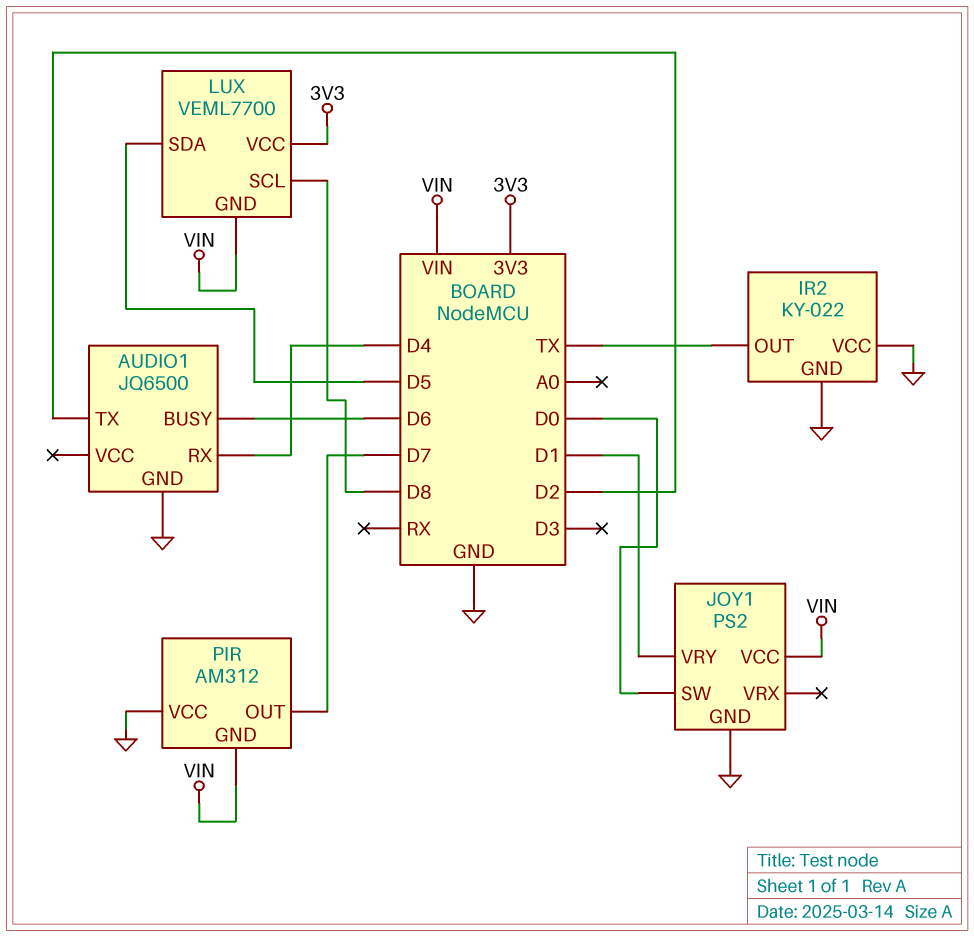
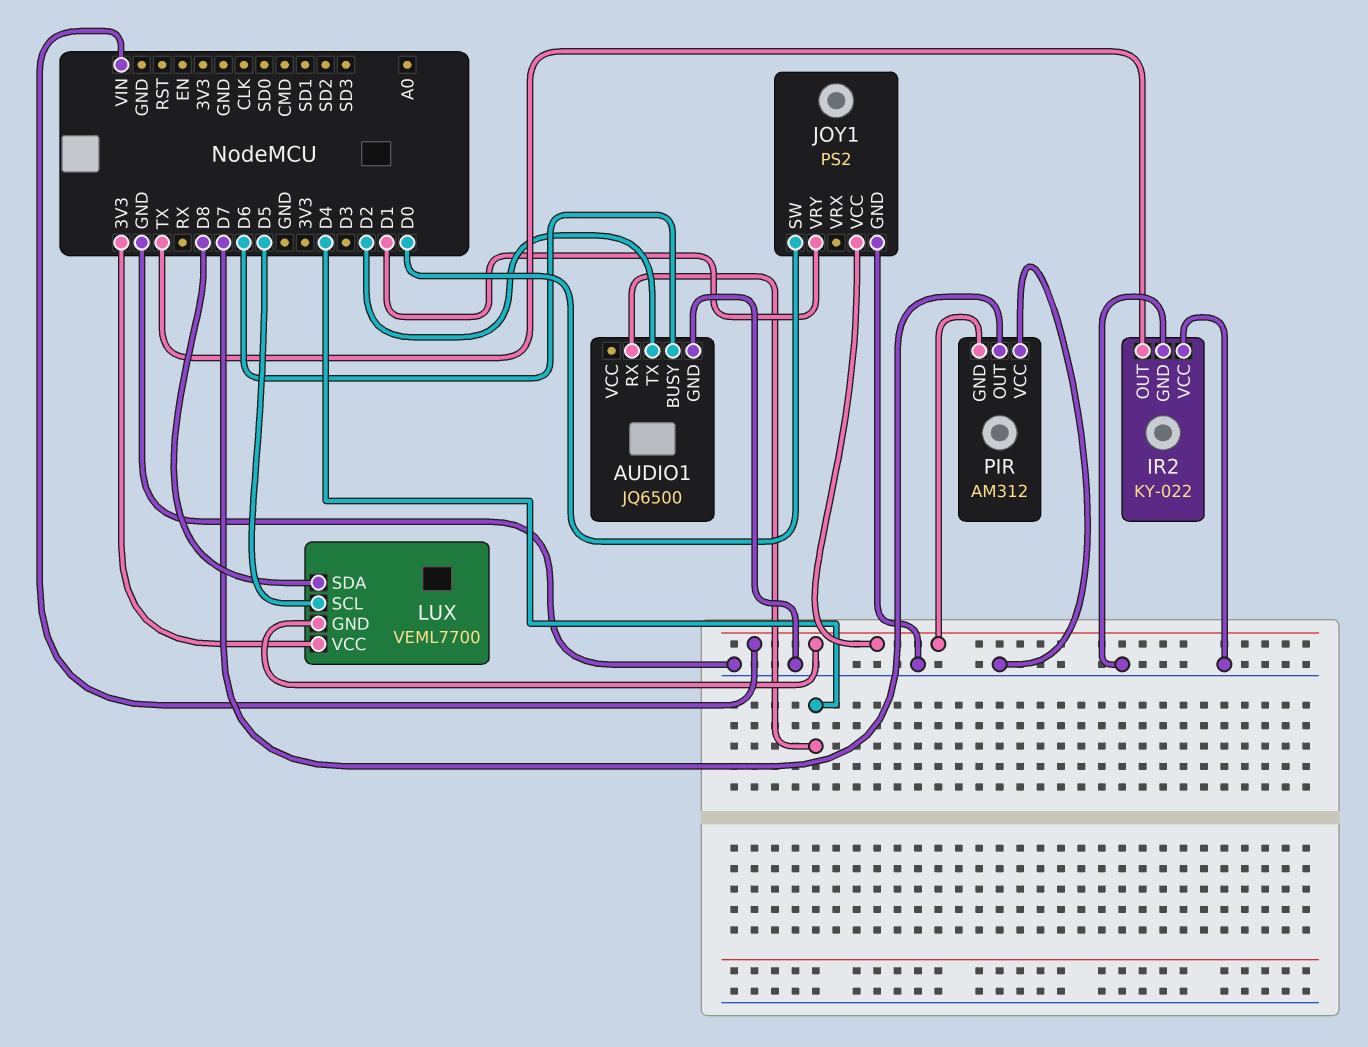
LUX pin SCL: D8 -> D5
LUX pin SDA: D5 -> D8

